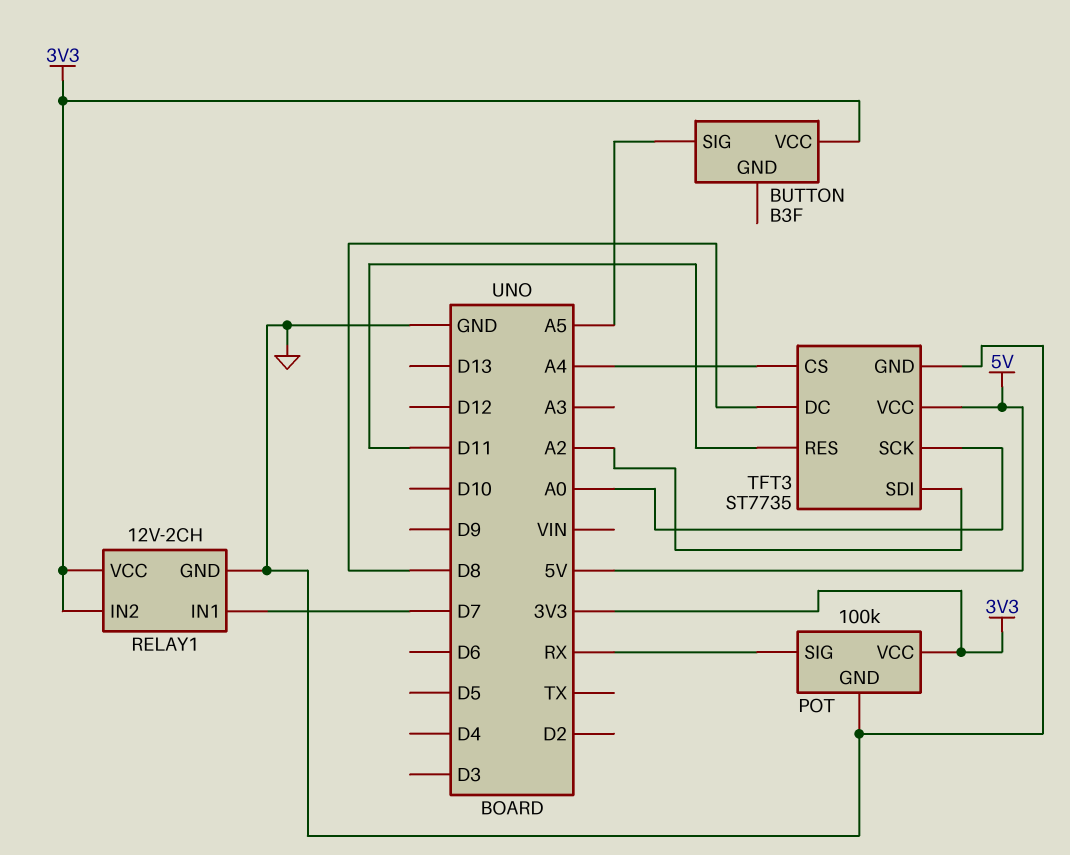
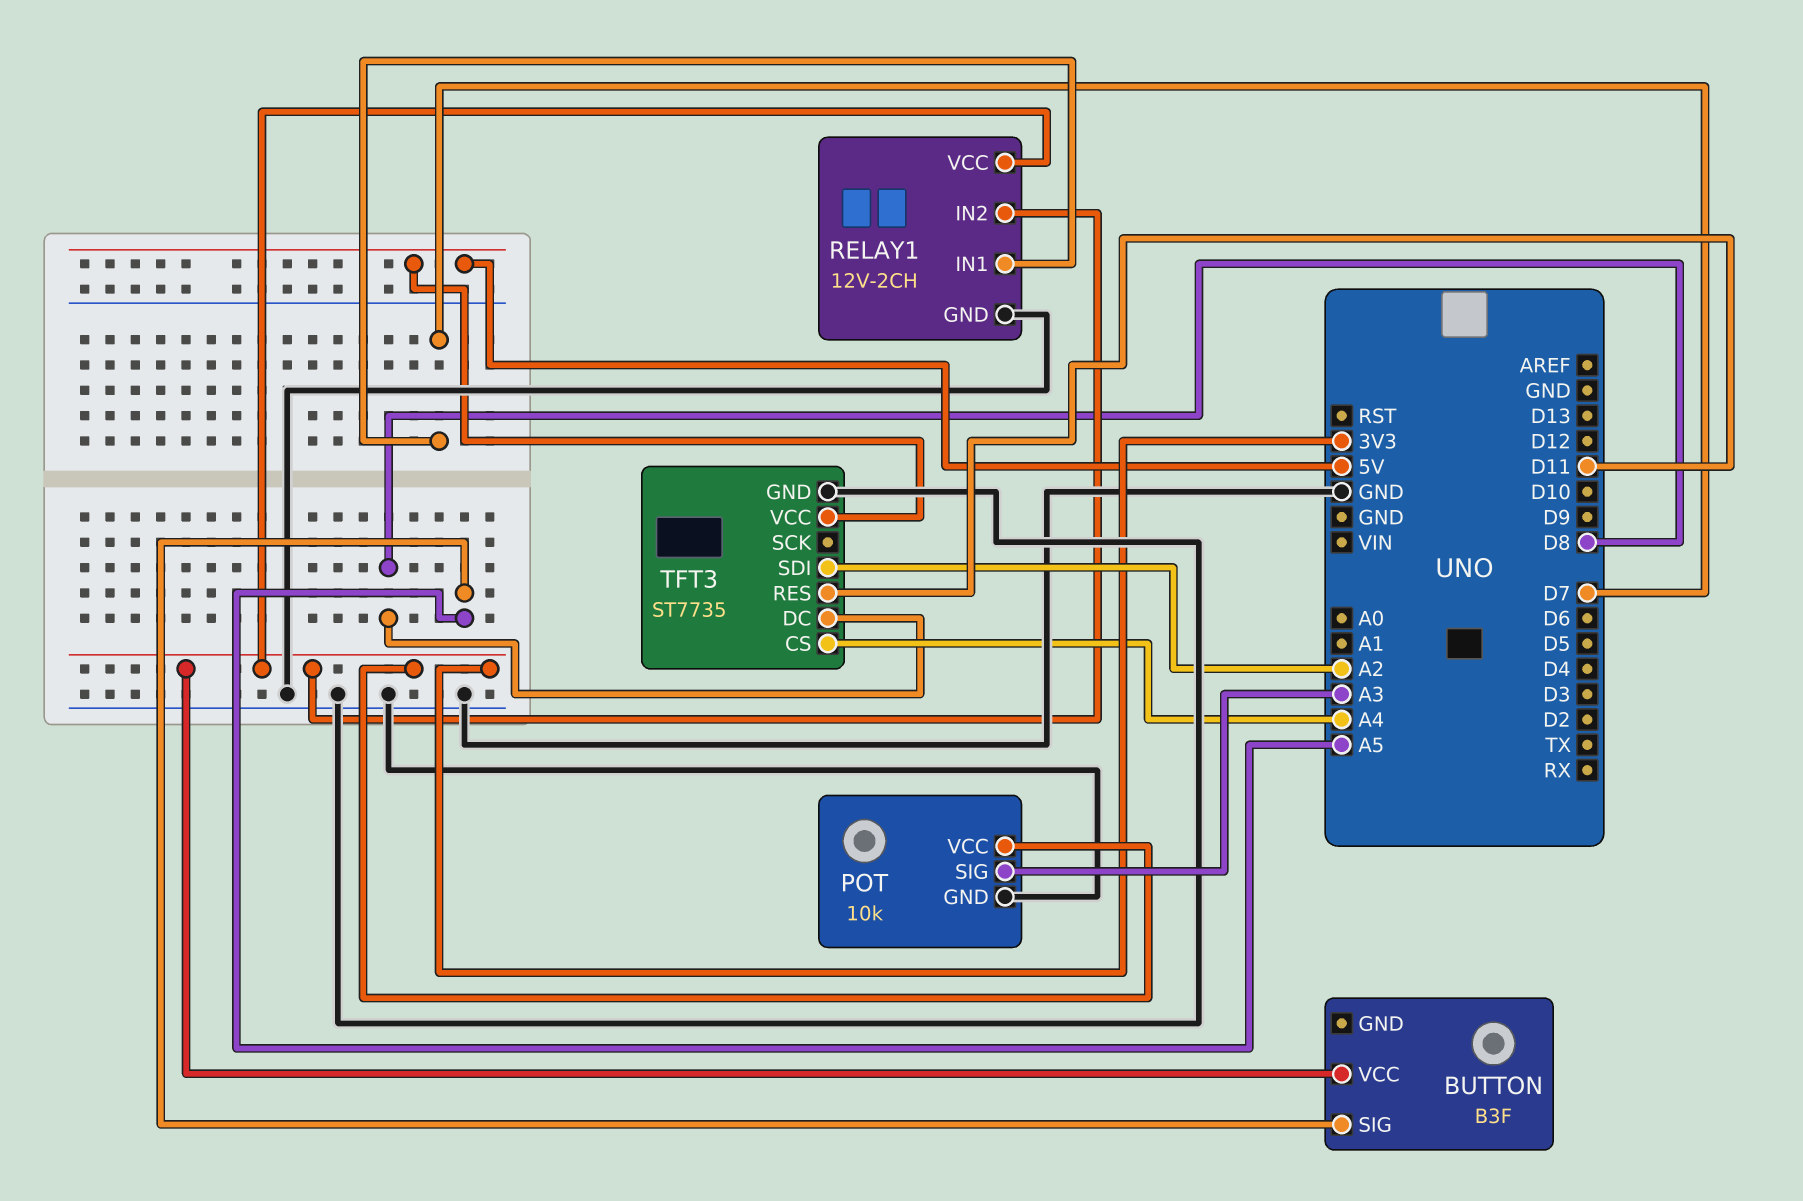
POT: 100k -> 10k
POT pin SIG: RX -> A3
TFT3 pin SCK: A0 -> none

